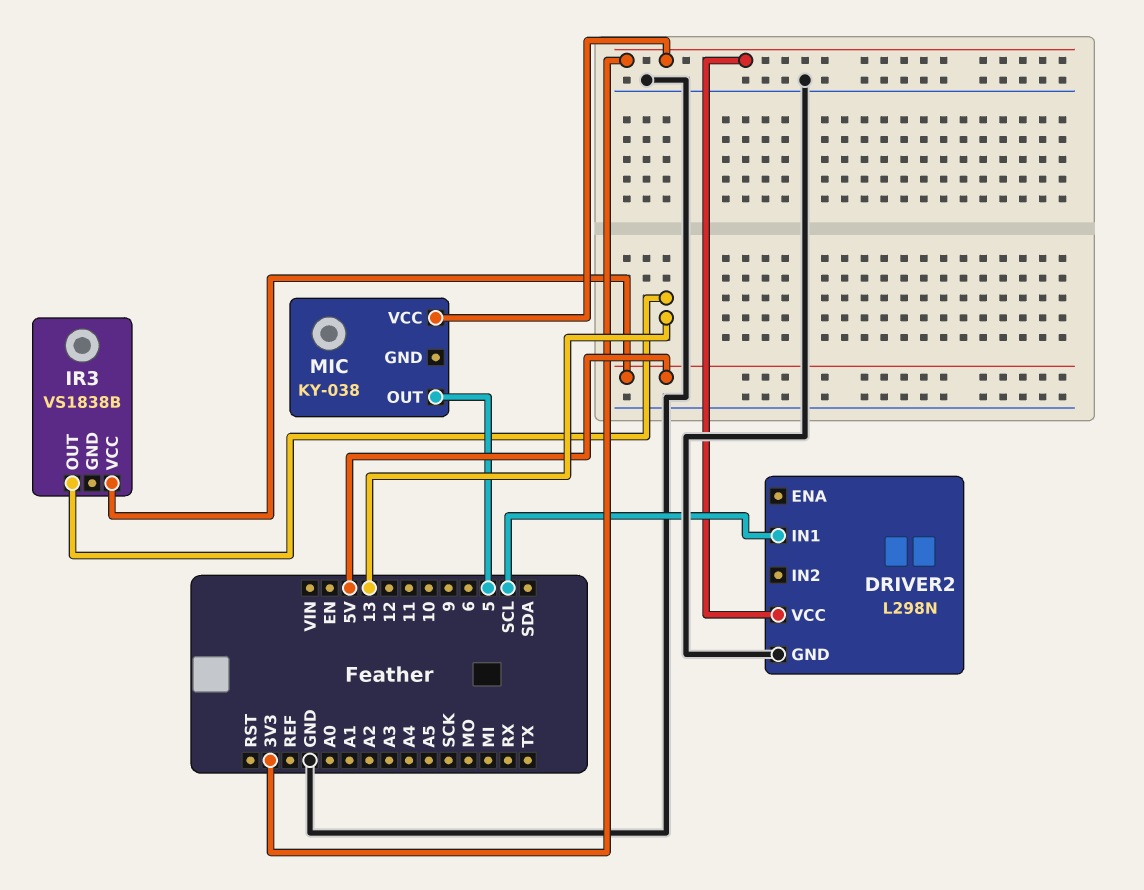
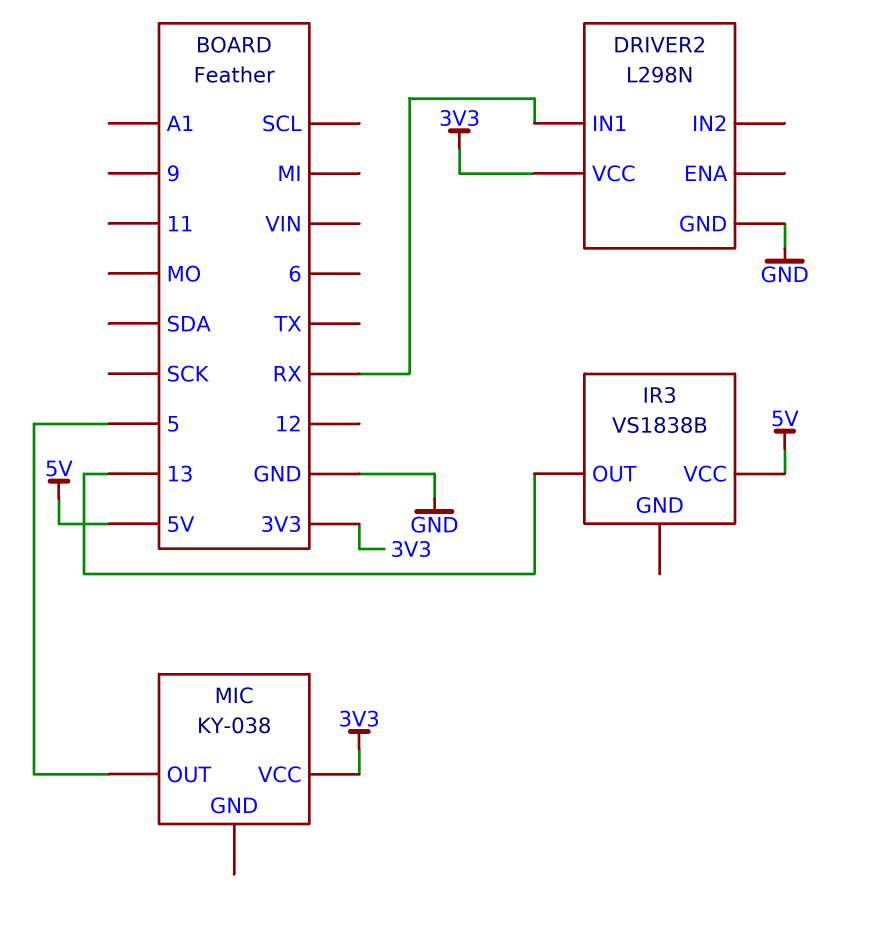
DRIVER2 pin IN1: SCL -> RX

